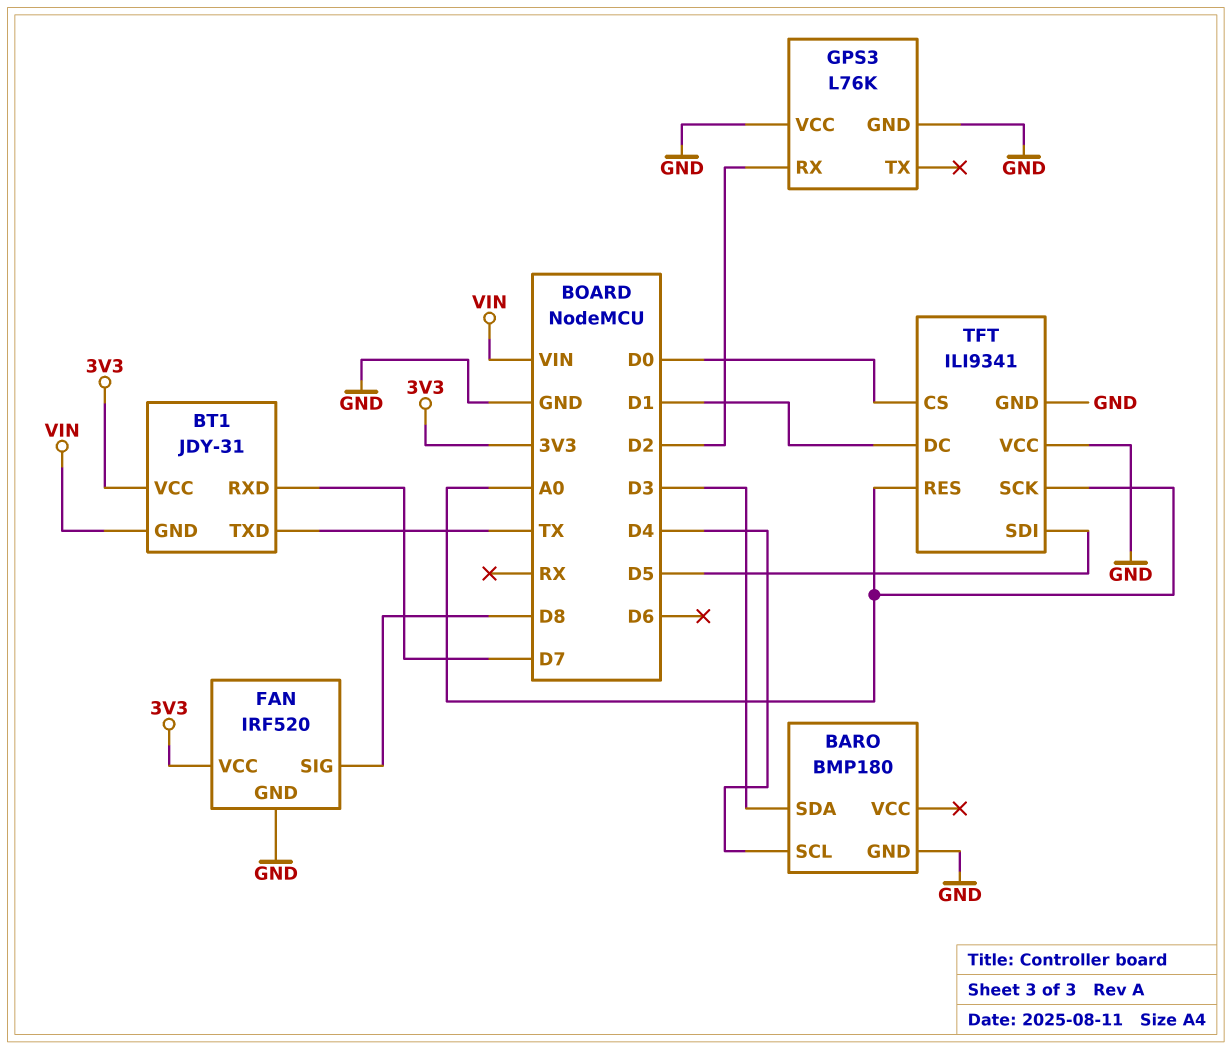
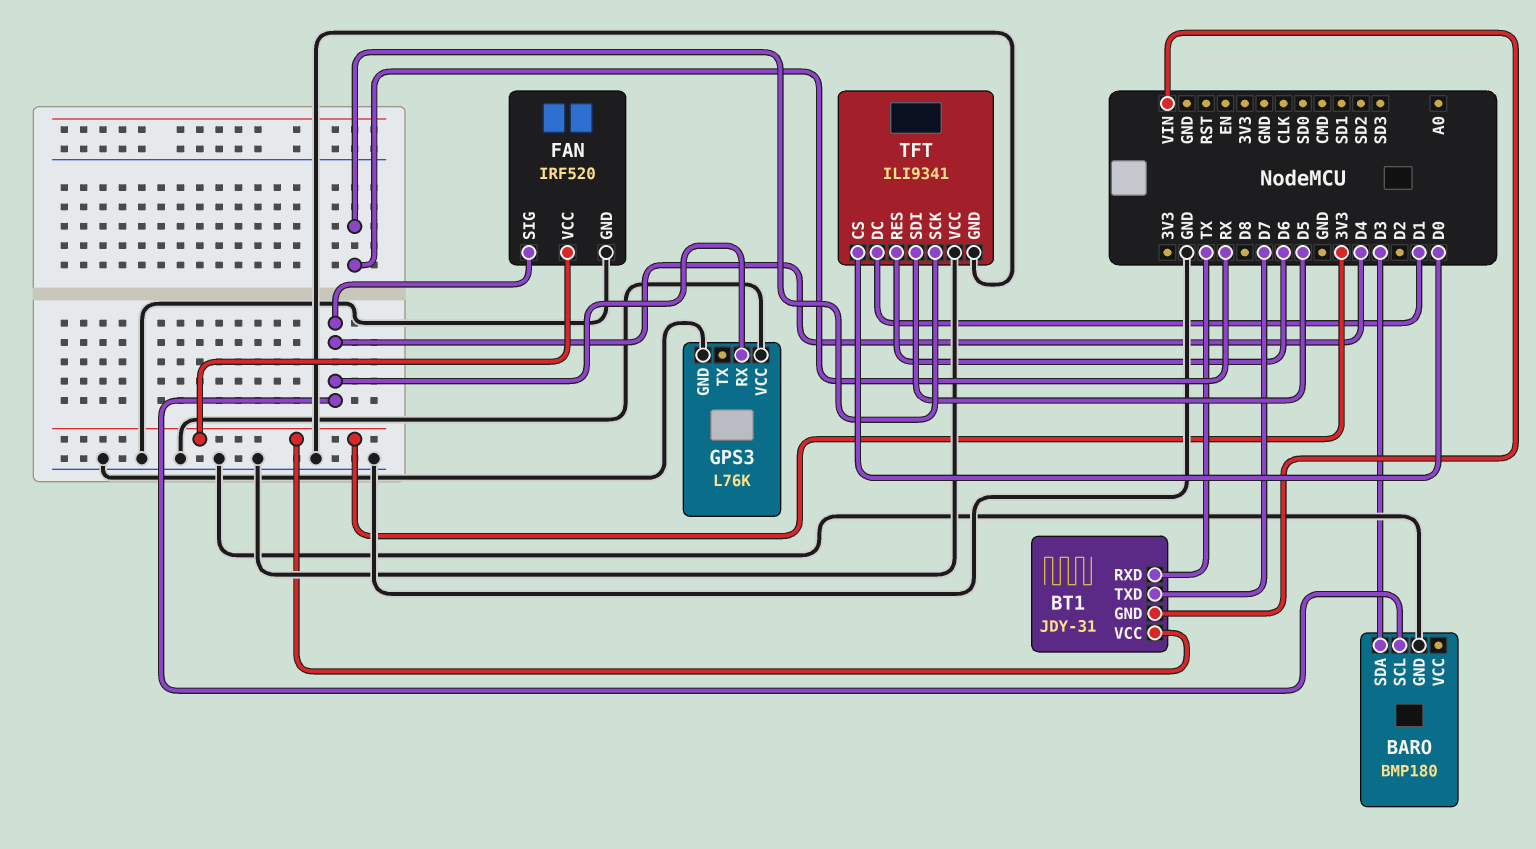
BT1 pin RXD: D7 -> TX
BT1 pin TXD: TX -> D7
FAN pin SIG: D8 -> D4
GPS3 pin RX: D2 -> D4
TFT pin RES: A0 -> D6
TFT pin SCK: A0 -> RX

